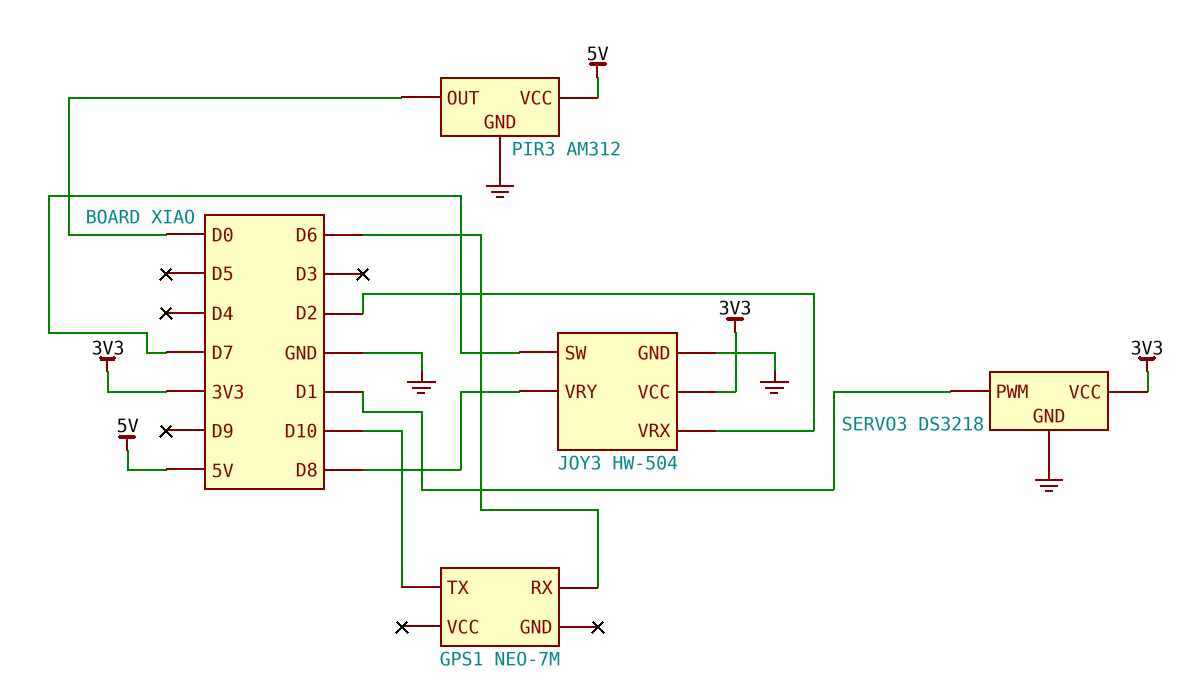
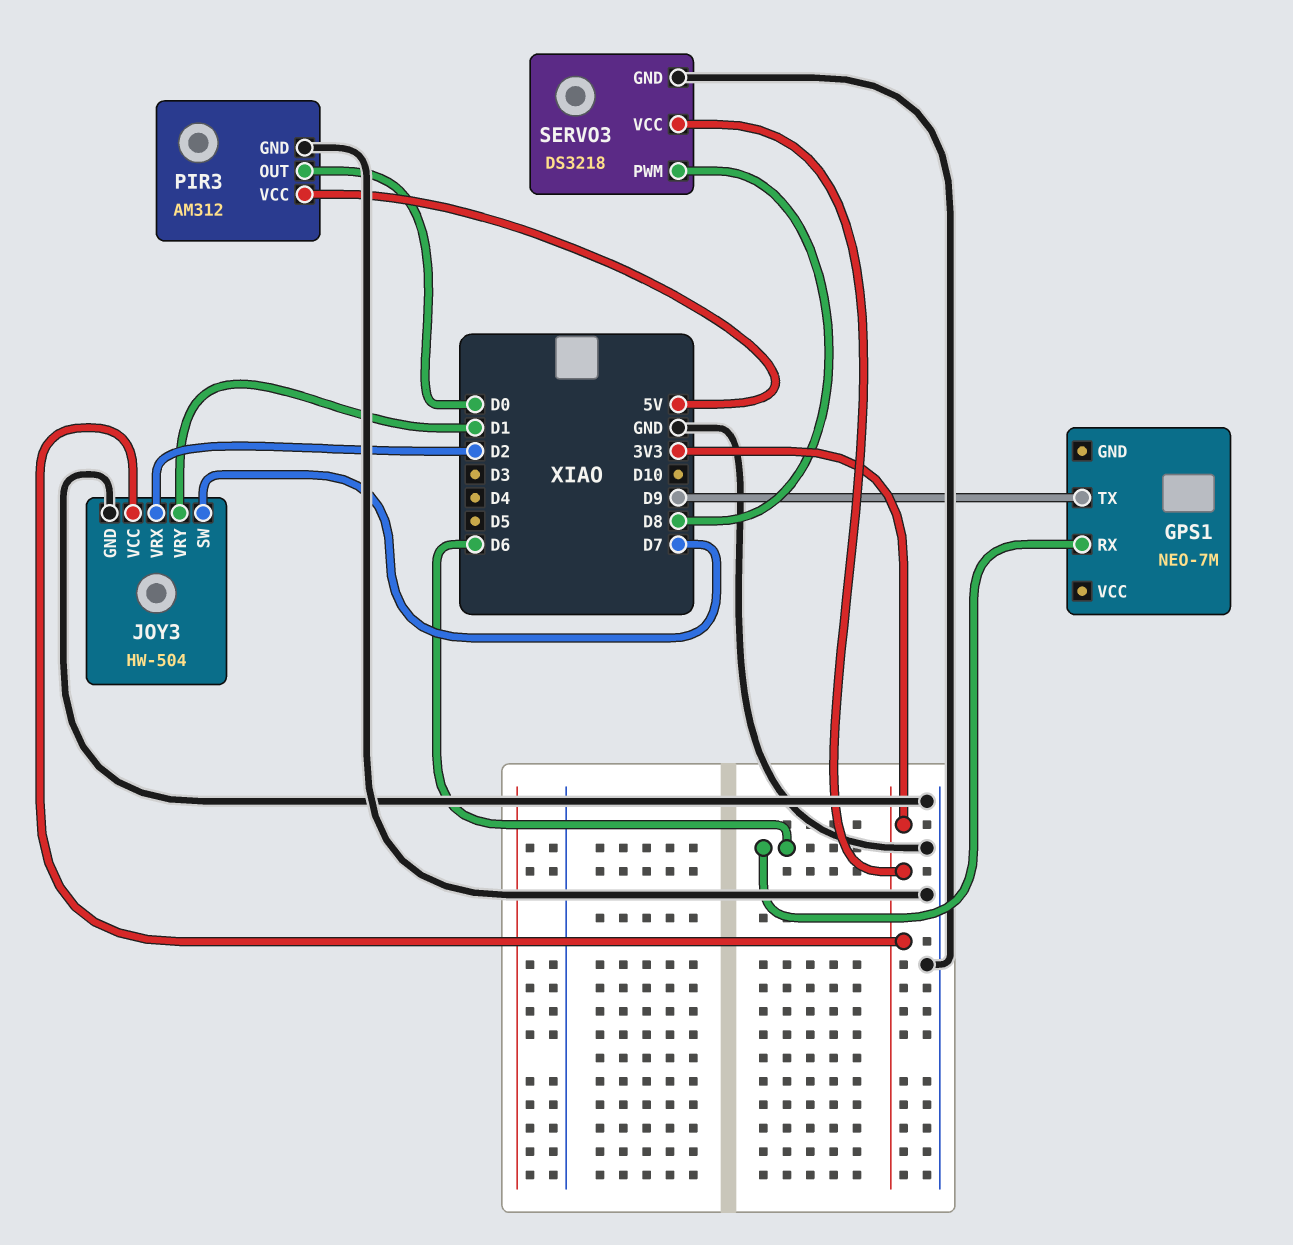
GPS1 pin TX: D10 -> D9
JOY3 pin VRY: D8 -> D1
SERVO3 pin PWM: D1 -> D8

